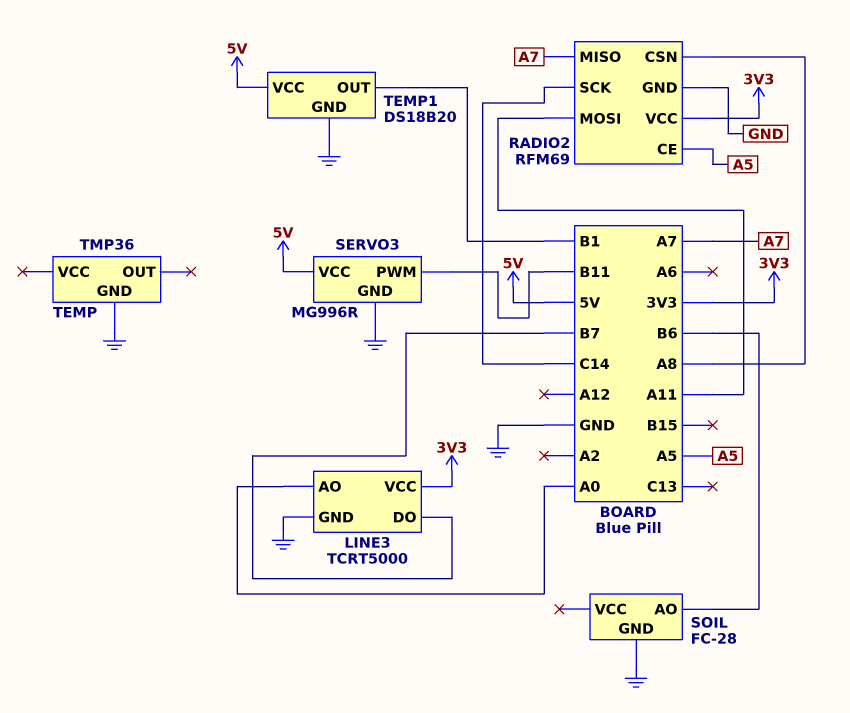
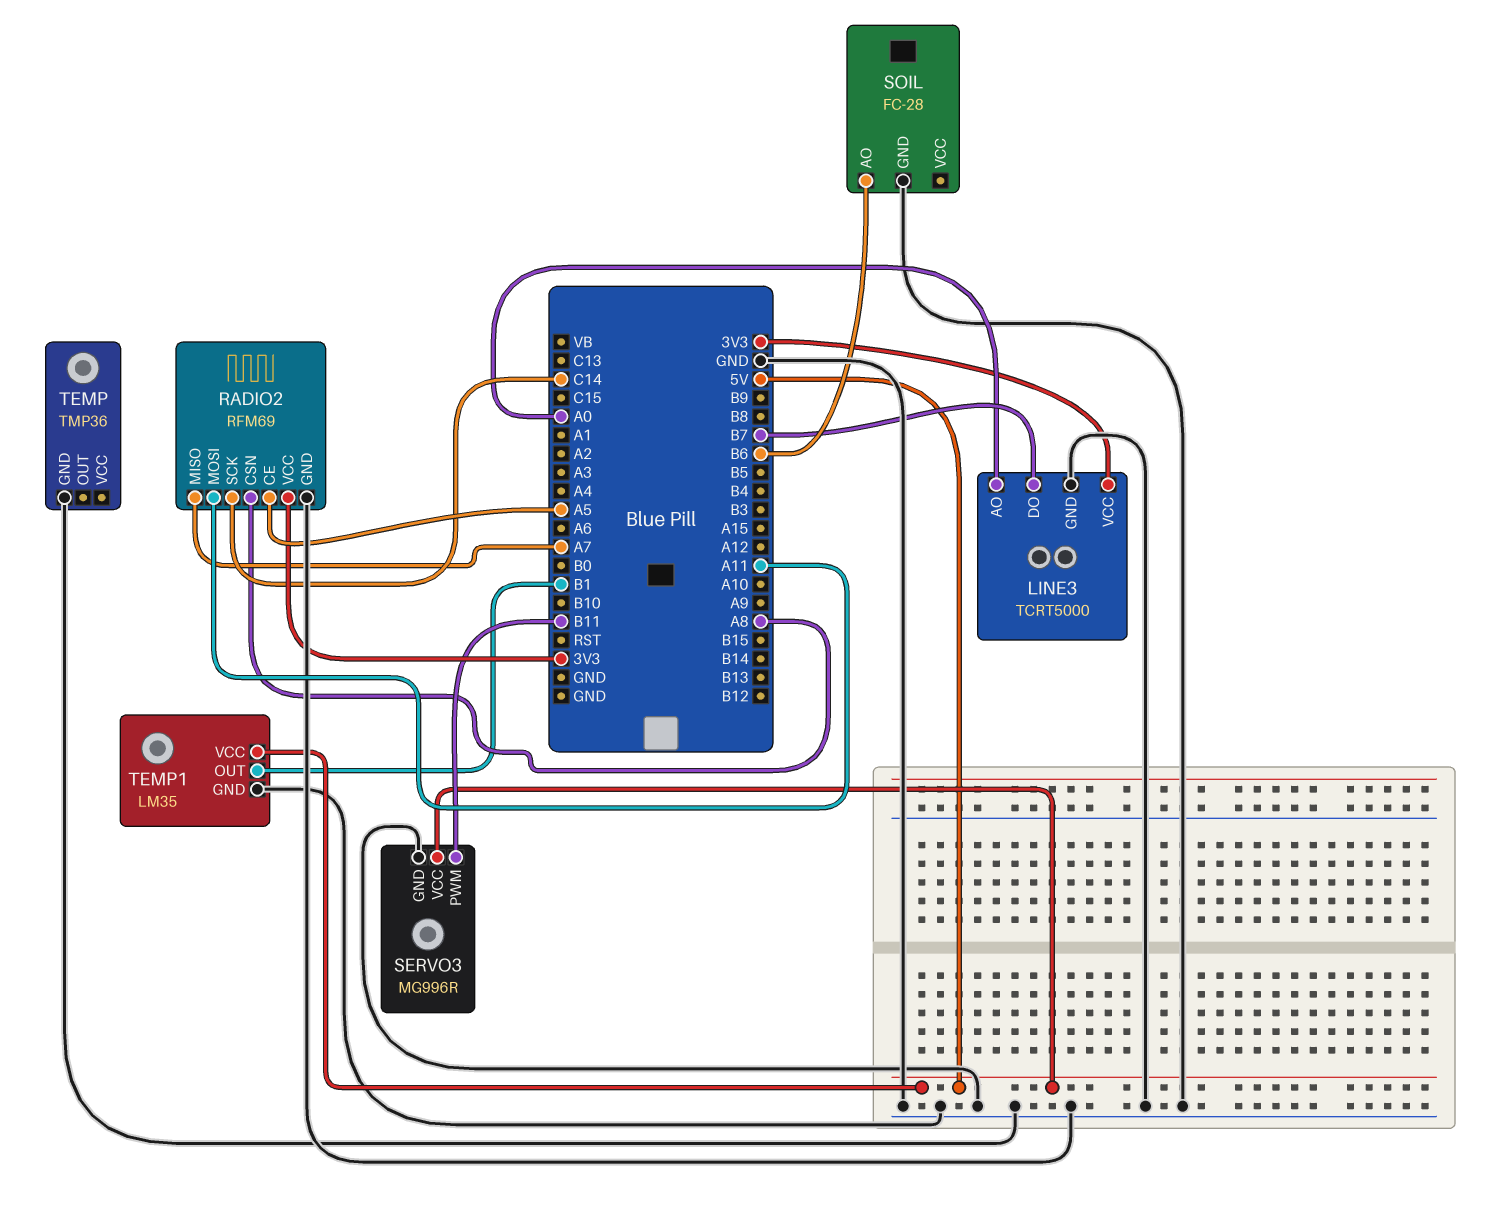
TEMP1: DS18B20 -> LM35

